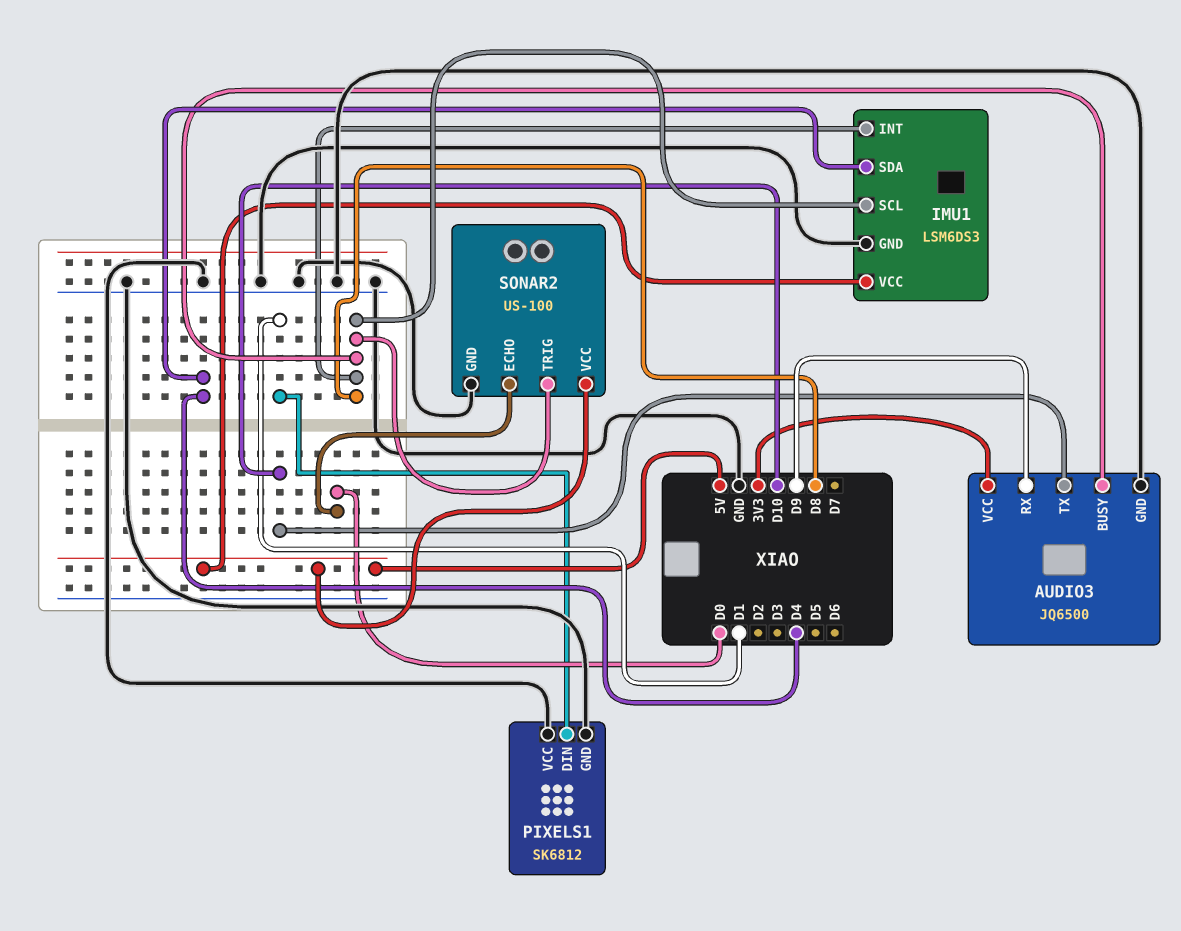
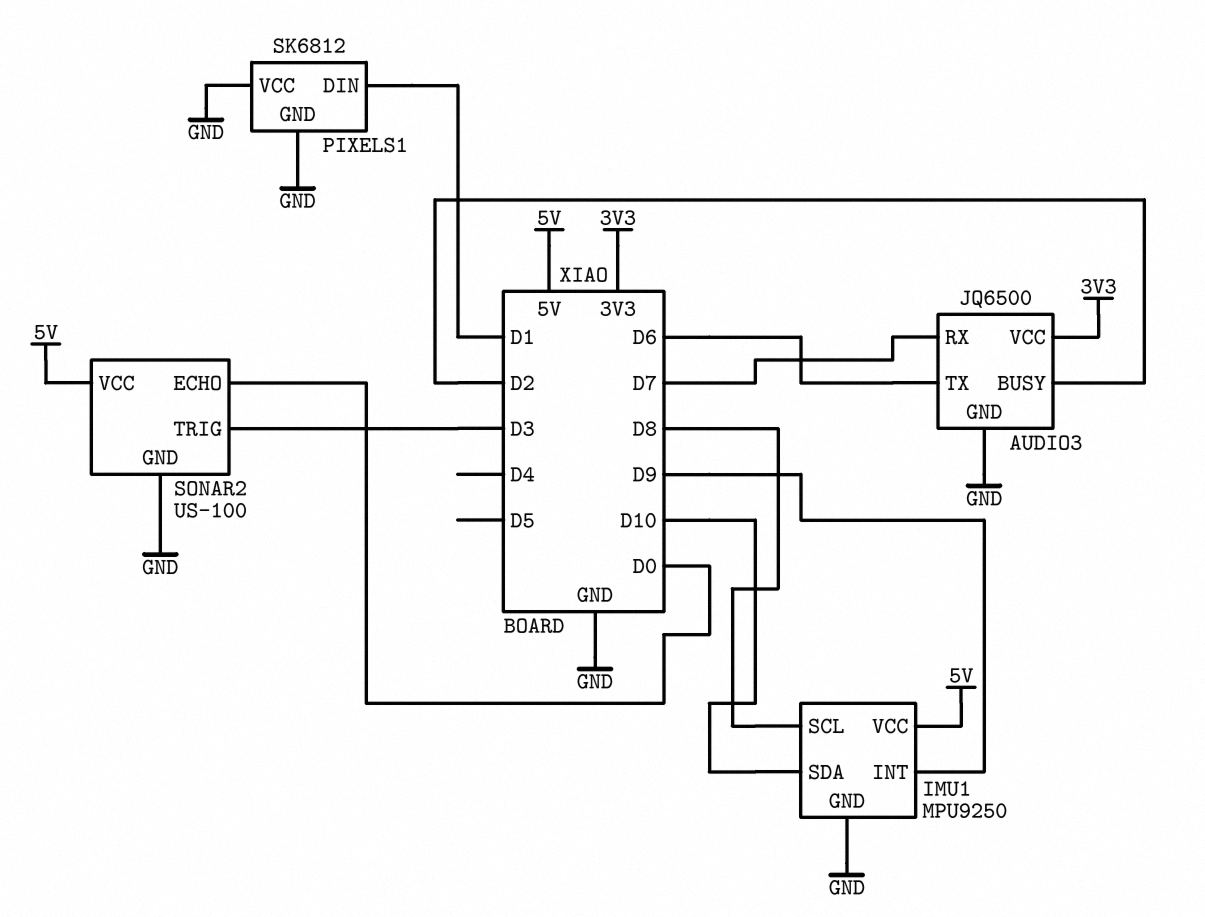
AUDIO3 pin BUSY: D8 -> D2
AUDIO3 pin RX: D9 -> D7
AUDIO3 pin TX: D10 -> D6
IMU1: LSM6DS3 -> MPU9250
IMU1 pin INT: D8 -> D9
IMU1 pin SDA: D4 -> D10
SONAR2 pin TRIG: D8 -> D3

